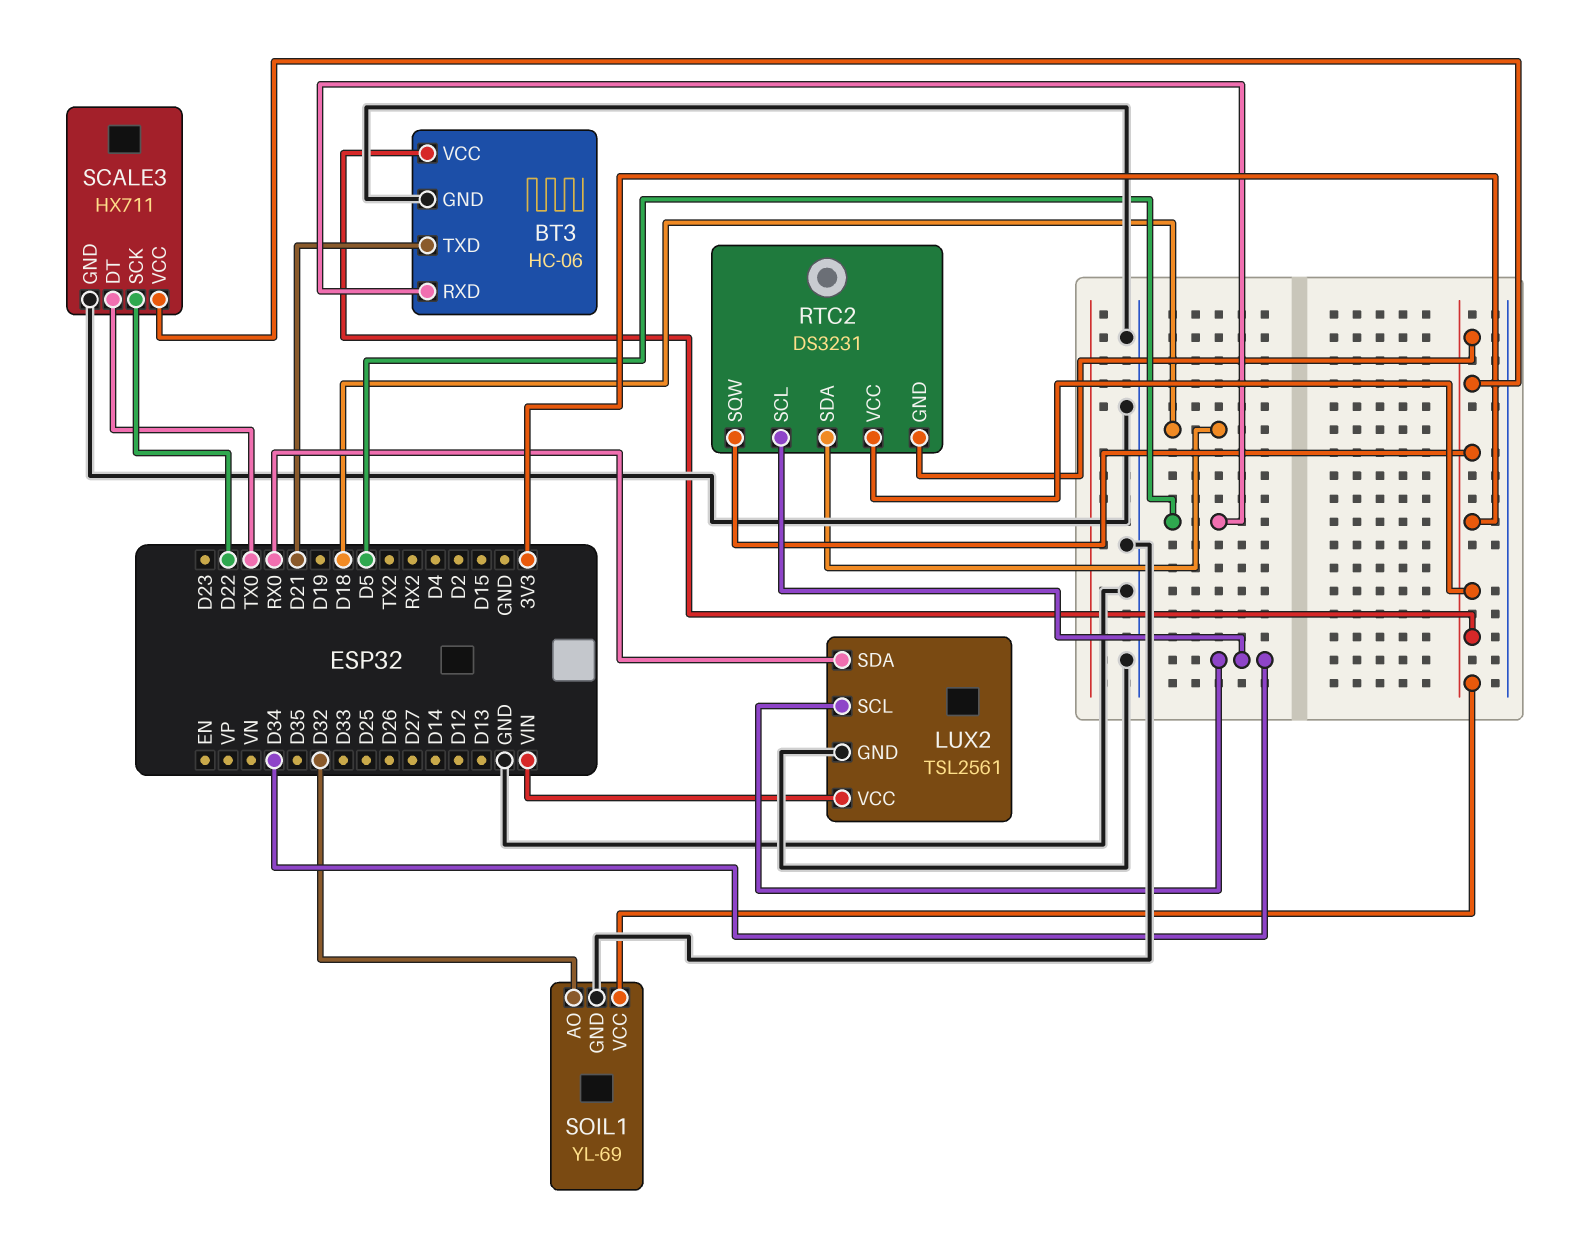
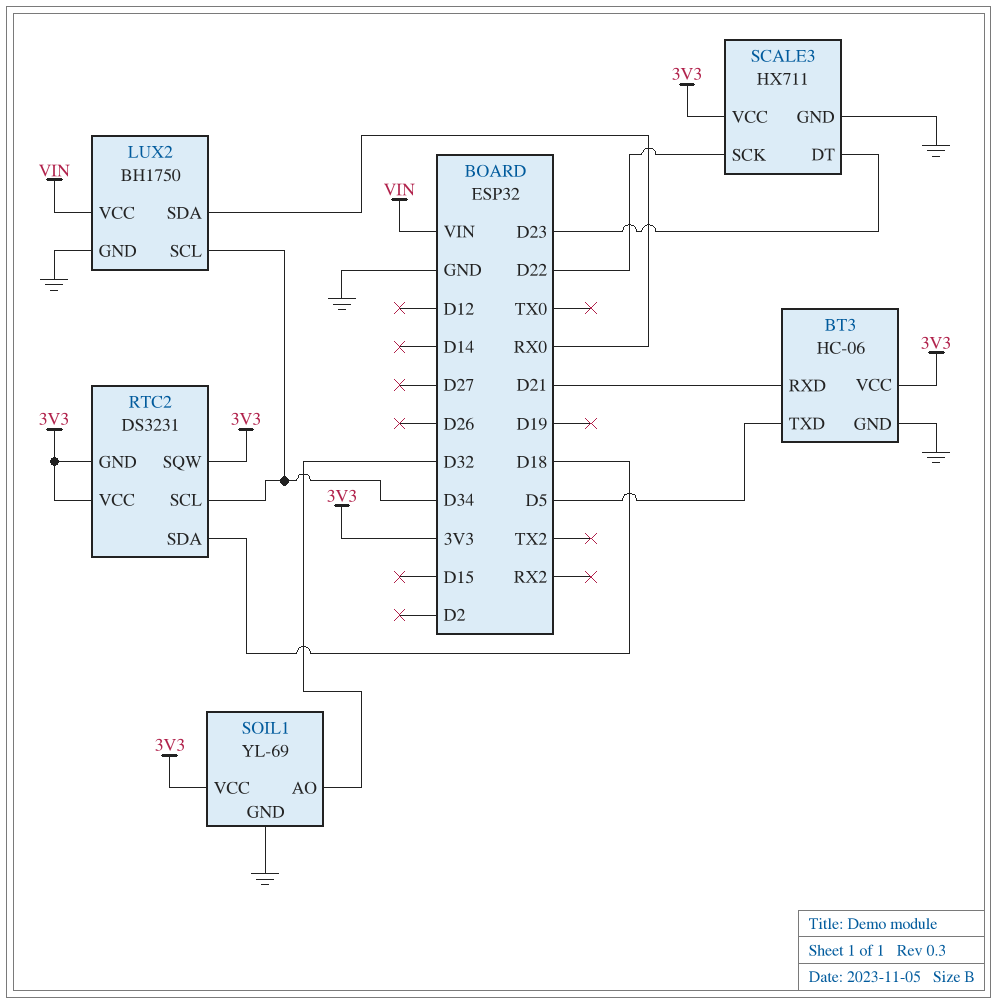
BT3 pin RXD: D5 -> D21
BT3 pin TXD: D21 -> D5
LUX2: TSL2561 -> BH1750
SCALE3 pin DT: TX0 -> D23

